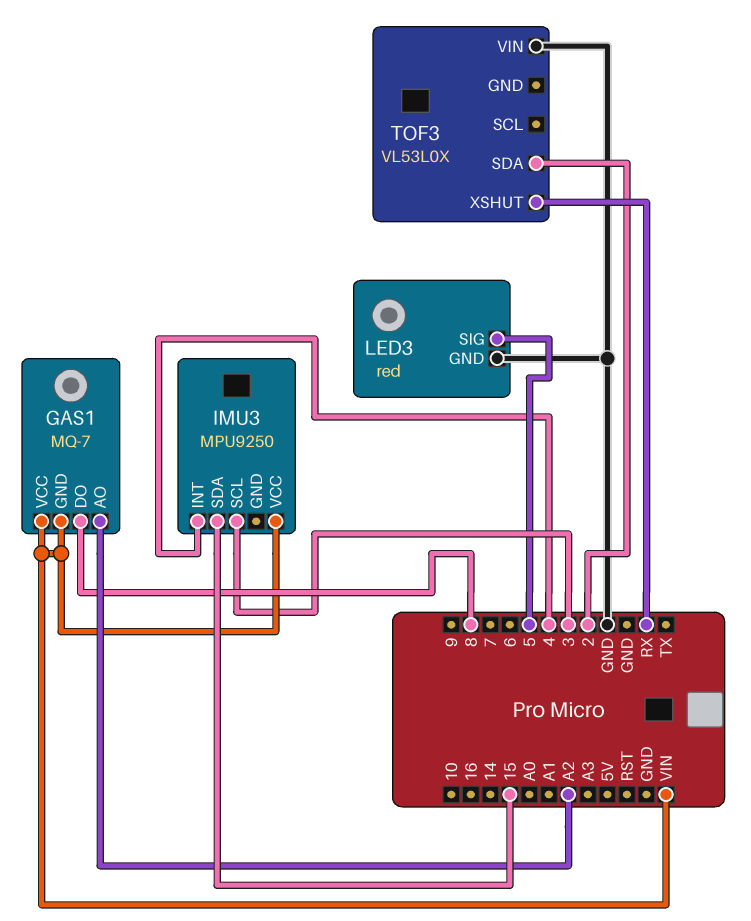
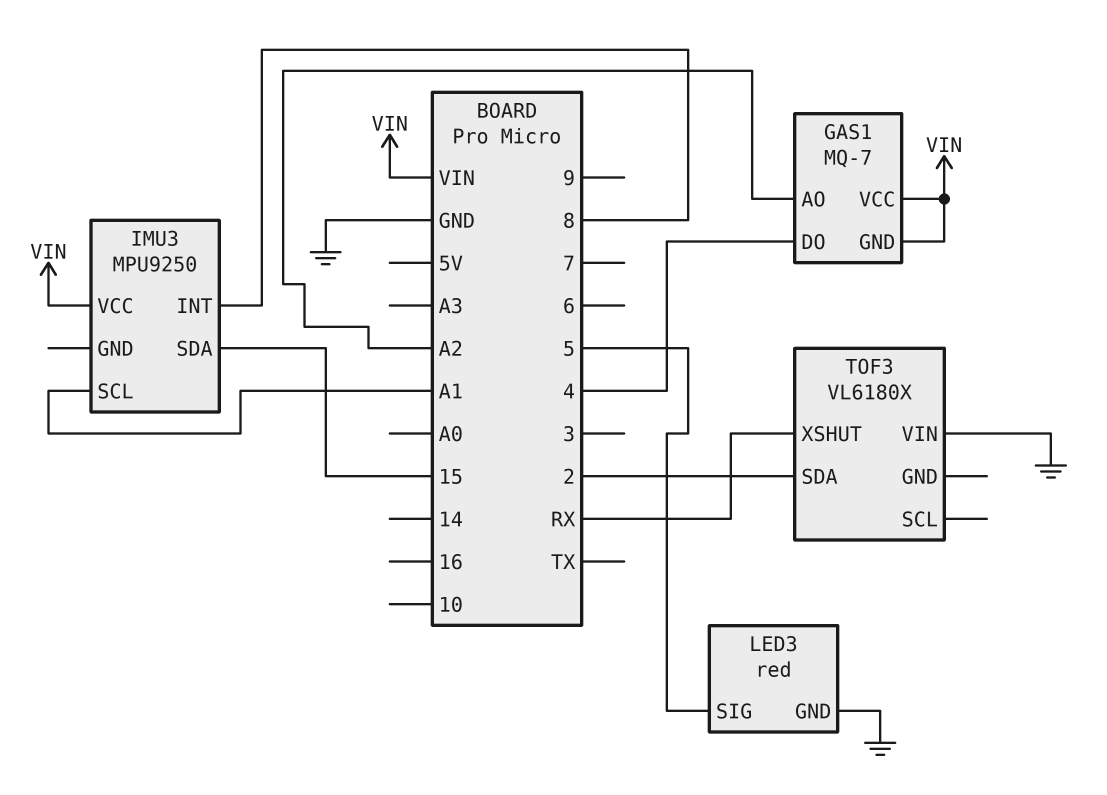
GAS1 pin DO: 8 -> 4
IMU3 pin INT: 4 -> 8
IMU3 pin SCL: 3 -> A1
TOF3: VL53L0X -> VL6180X

